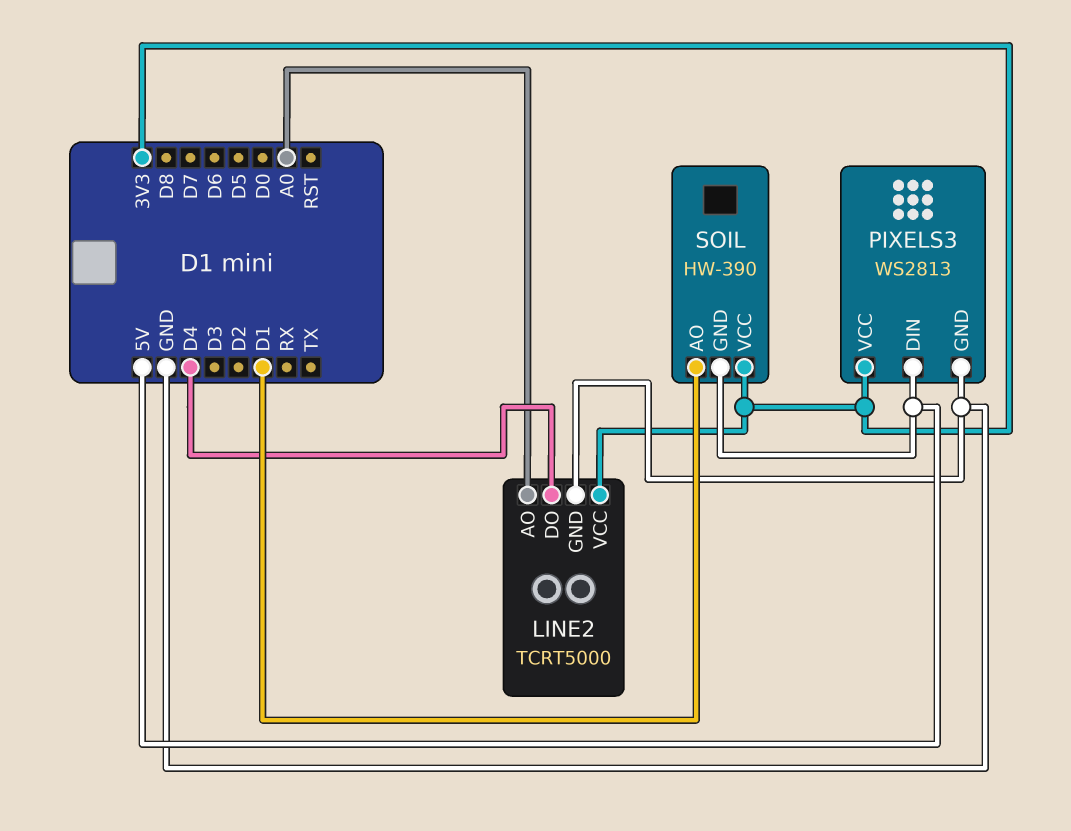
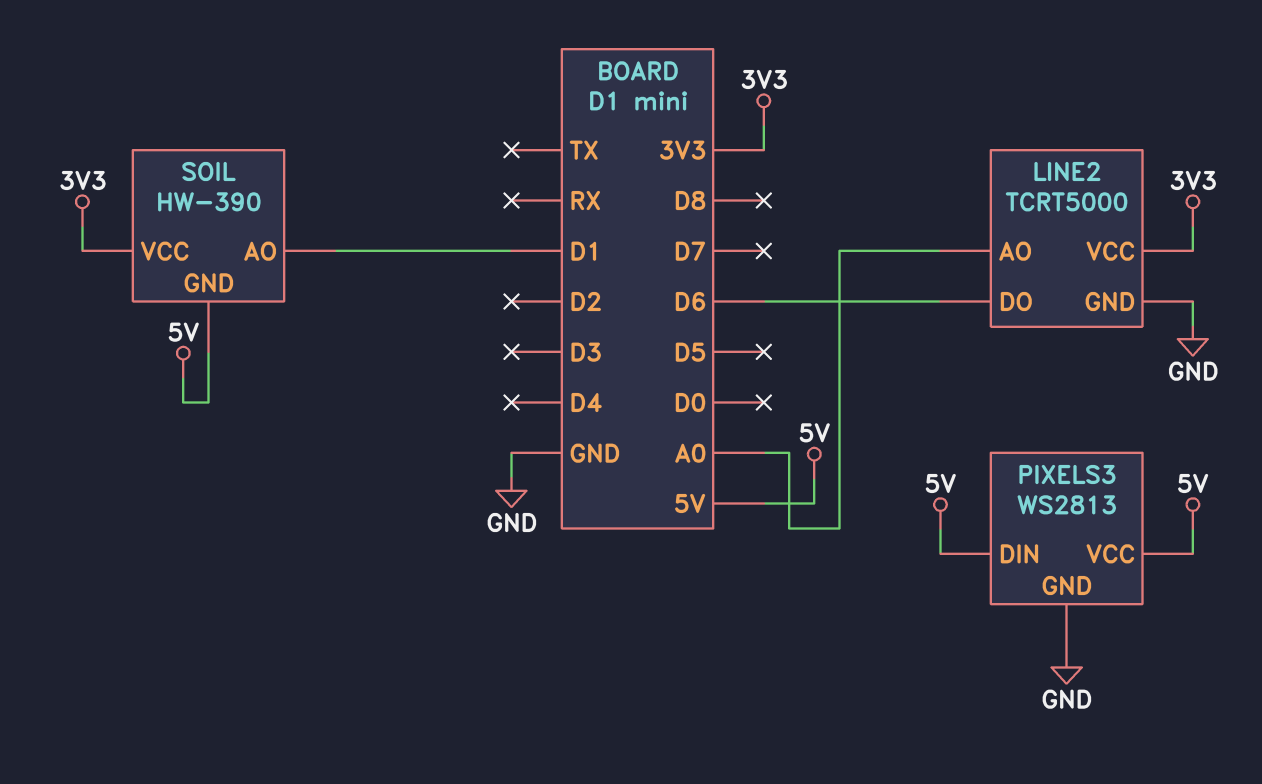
LINE2 pin DO: D4 -> D6
PIXELS3 pin VCC: 3V3 -> 5V

